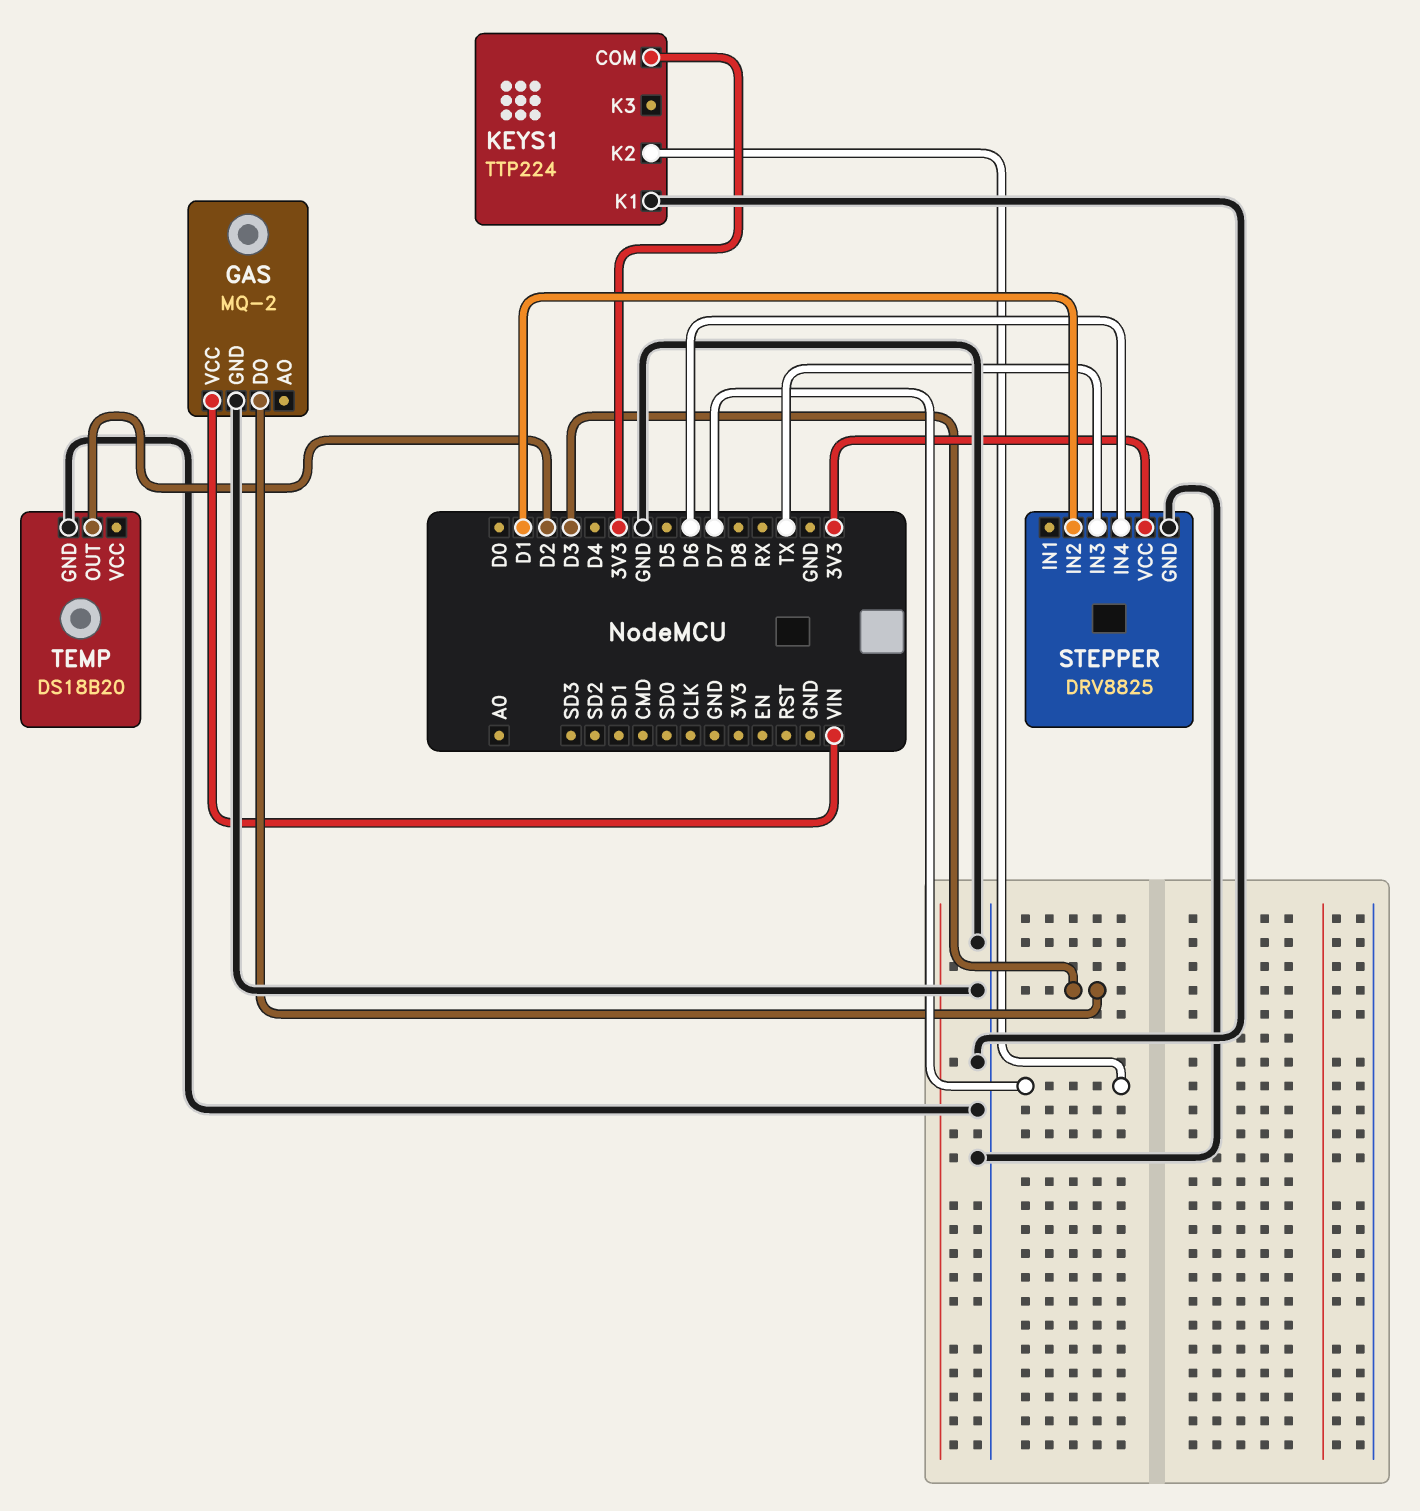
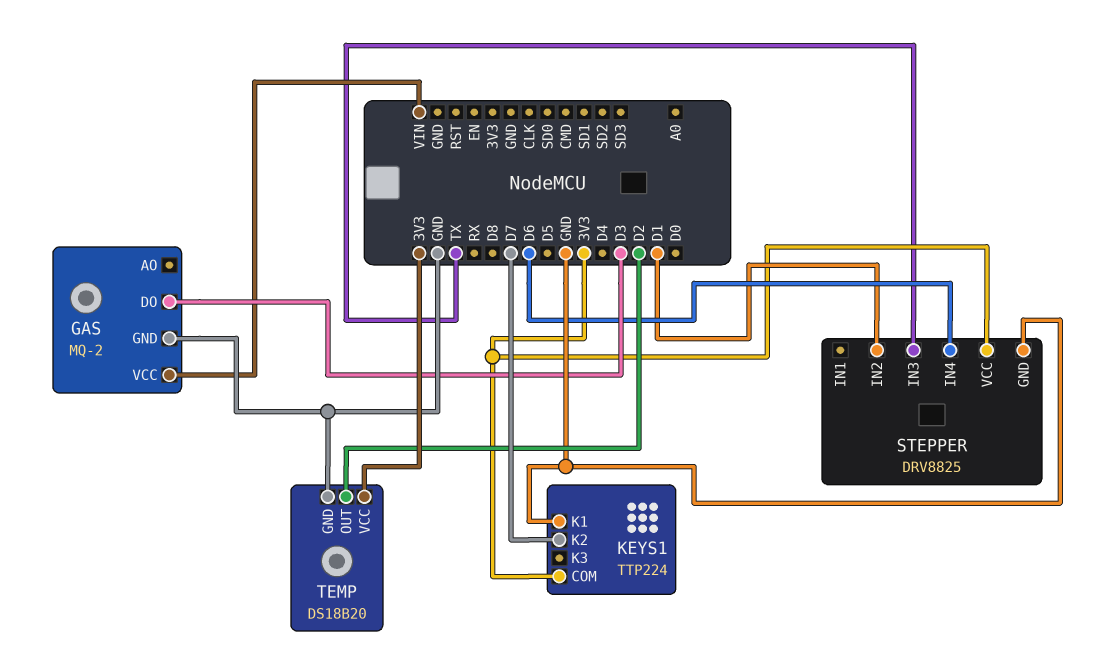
TEMP pin VCC: none -> 3V3

